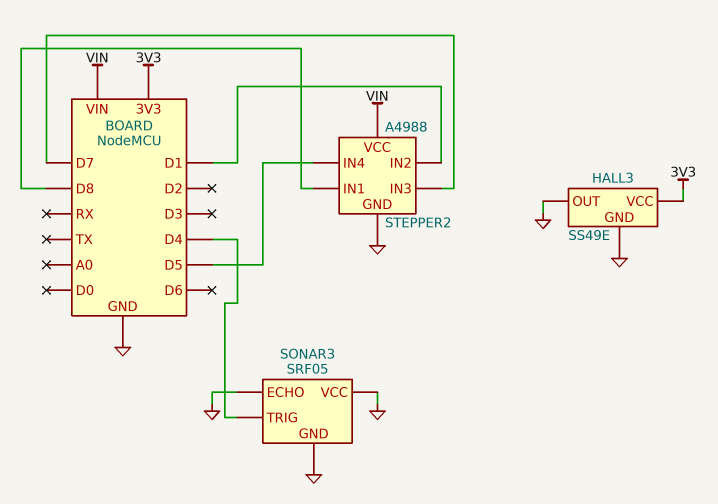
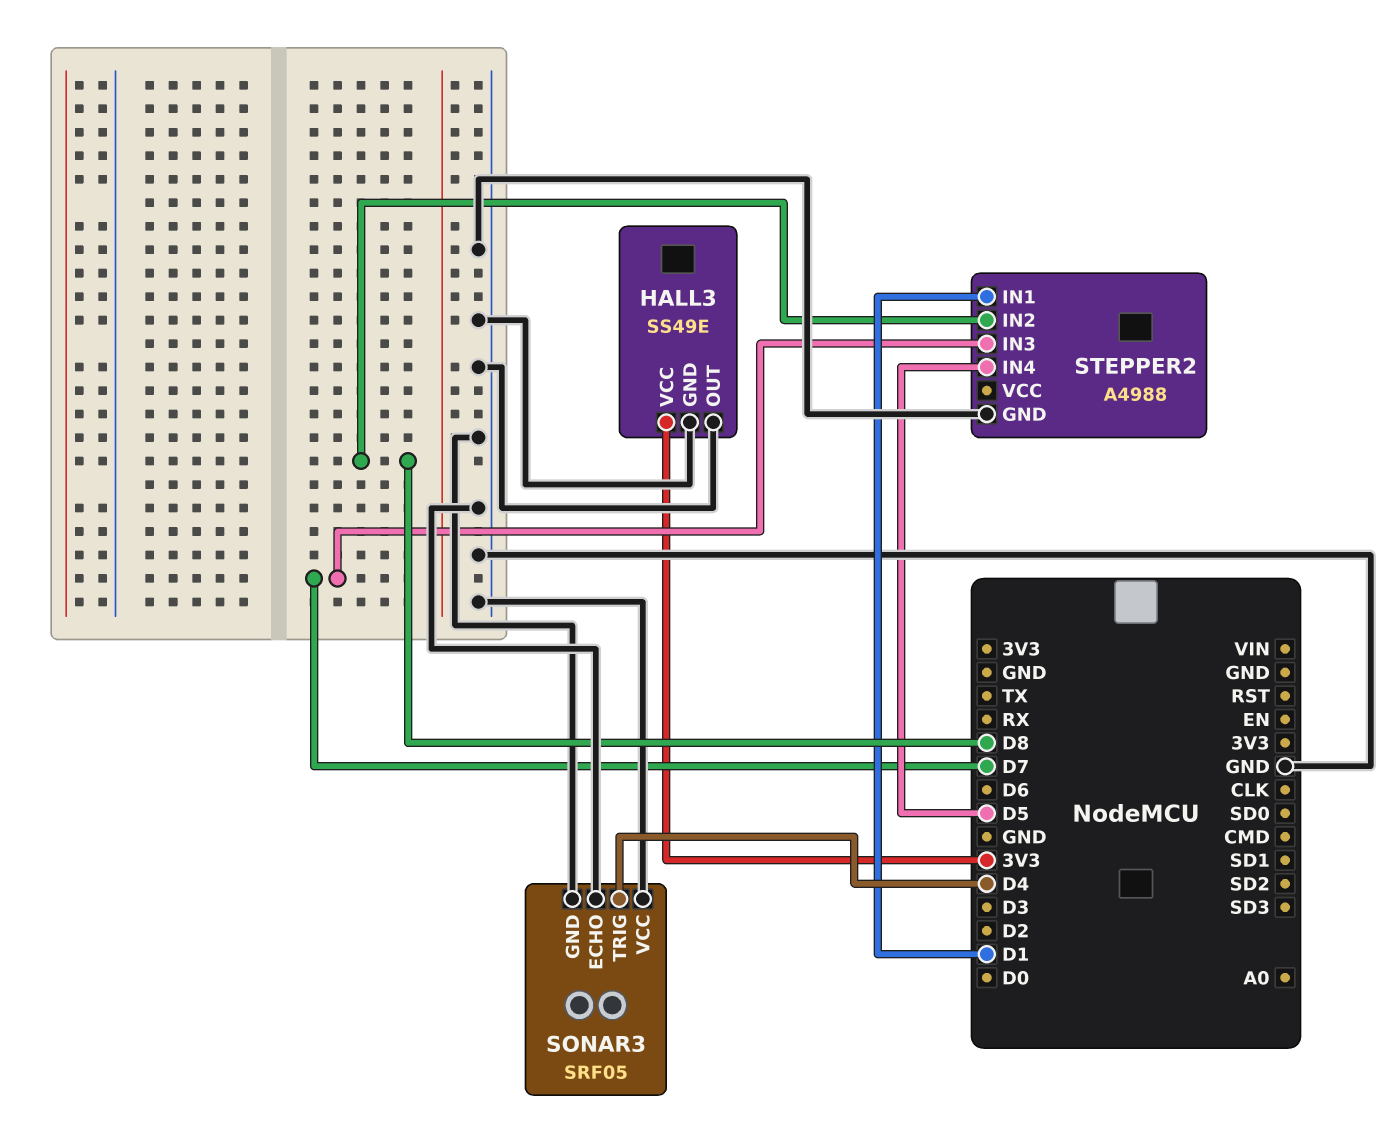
STEPPER2 pin IN1: D8 -> D1
STEPPER2 pin IN2: D1 -> D8
STEPPER2 pin VCC: VIN -> none

